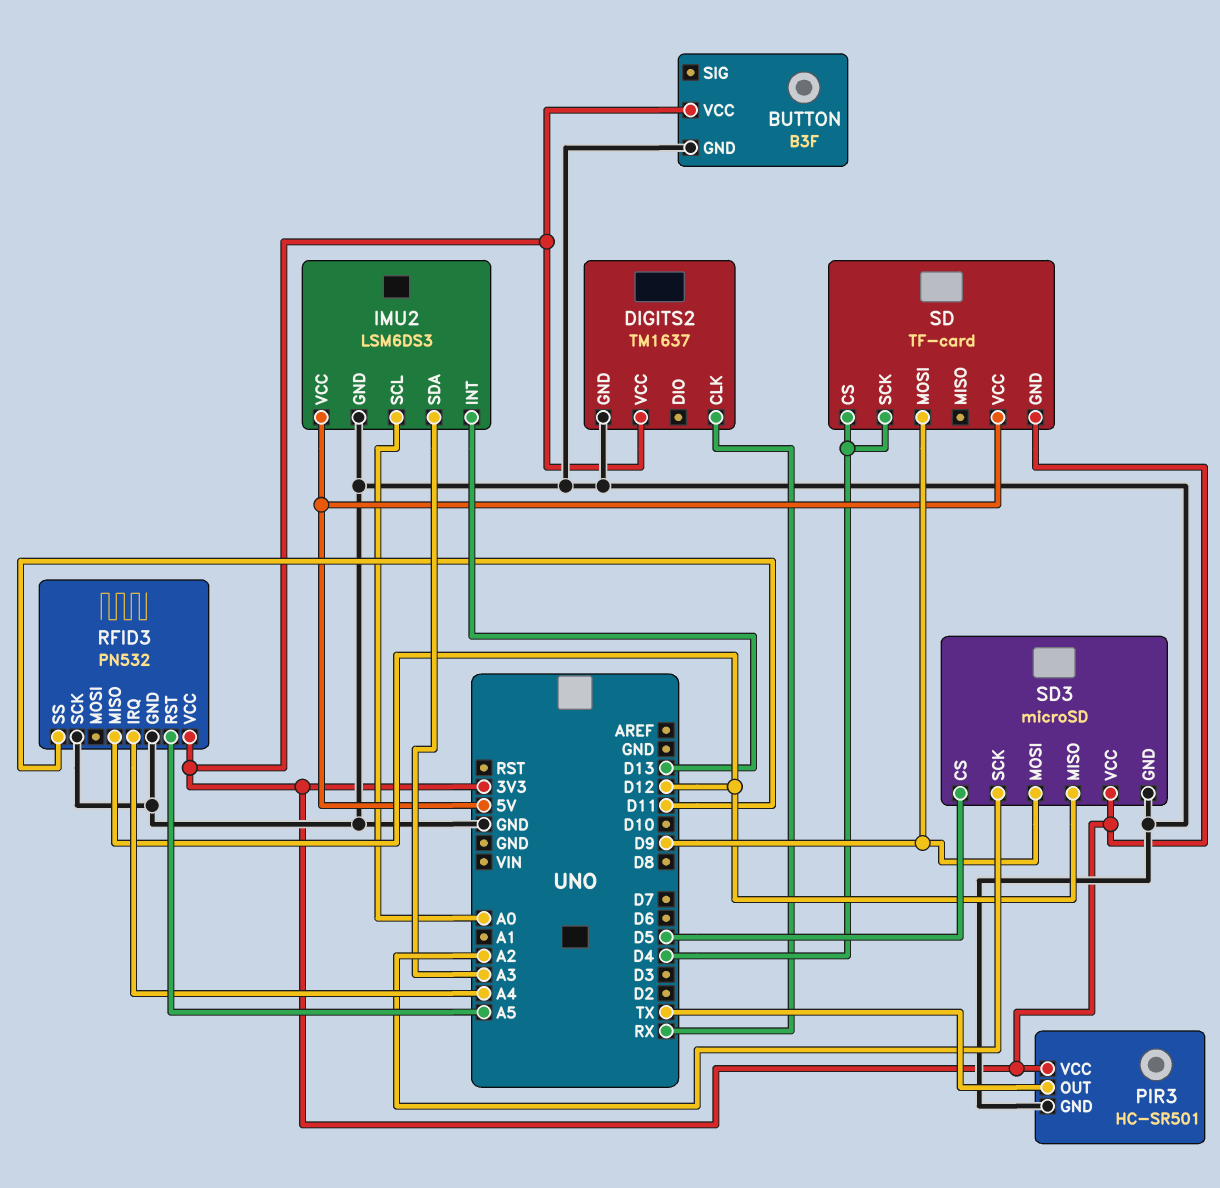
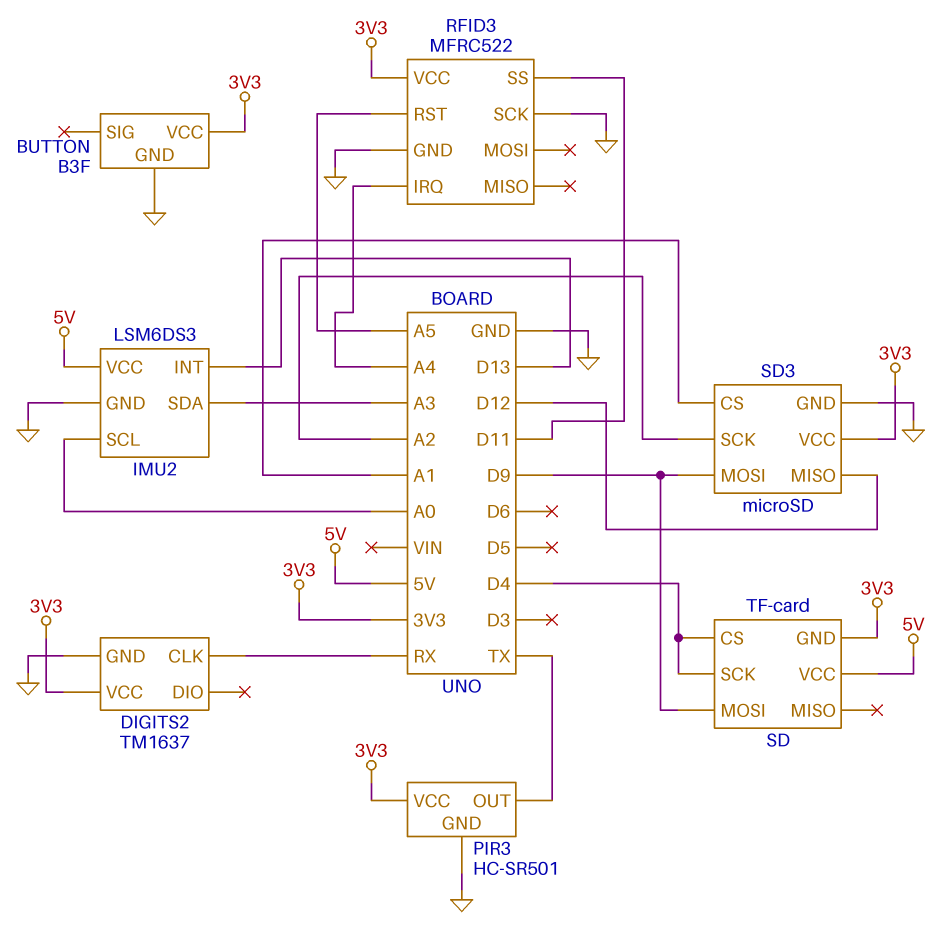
RFID3: PN532 -> MFRC522
RFID3 pin MISO: D12 -> none
SD3 pin CS: D5 -> A1

